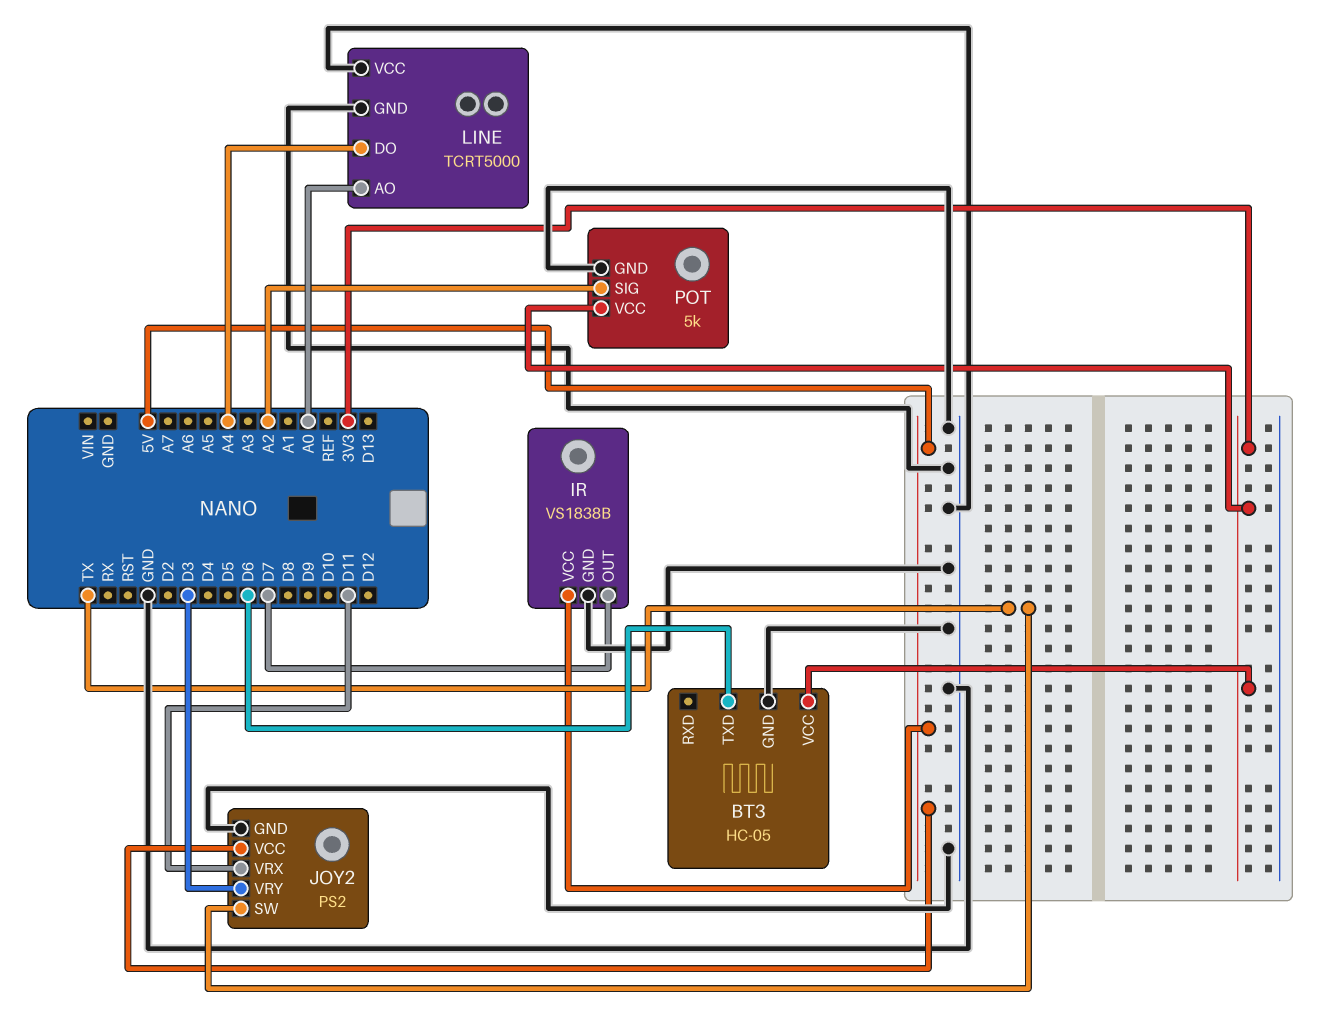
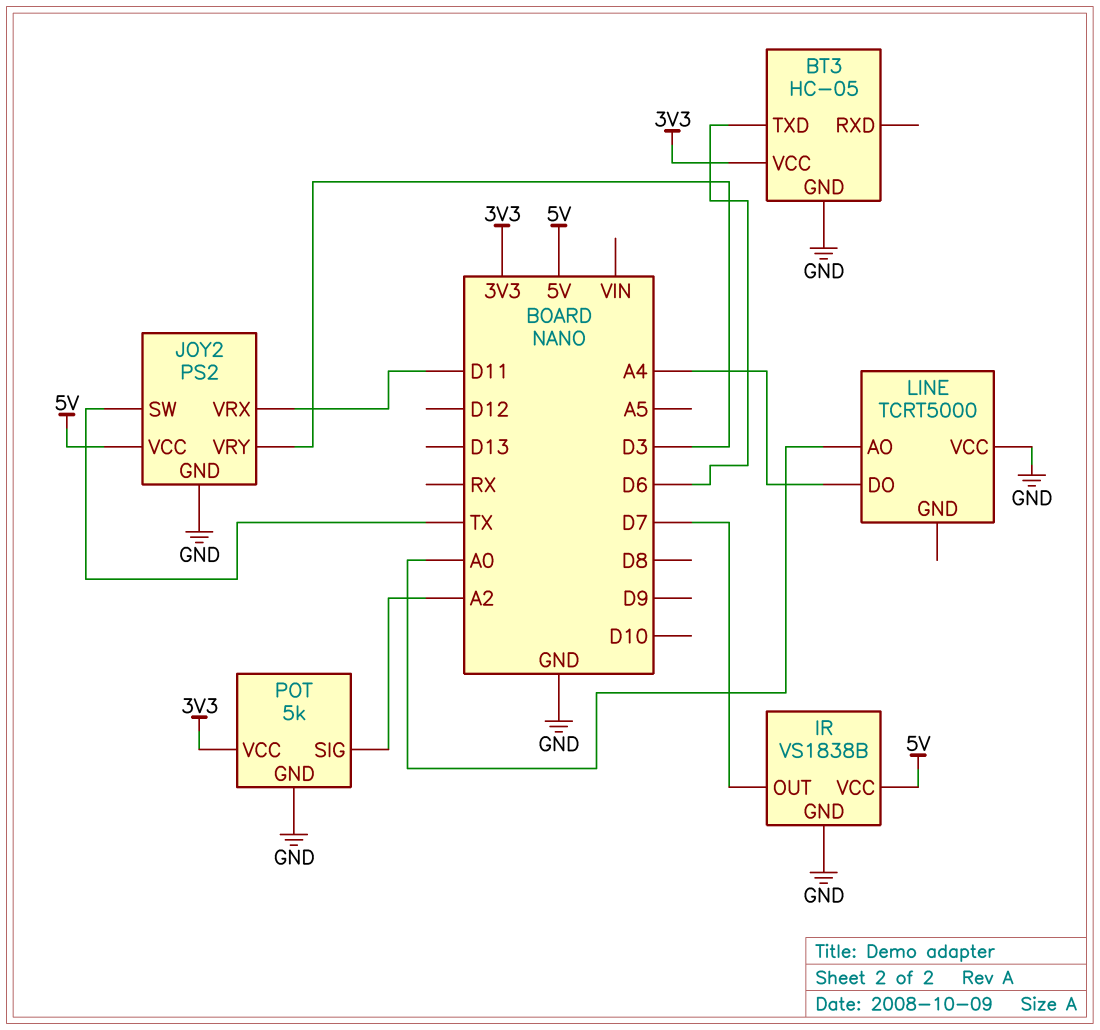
LINE pin GND: GND -> none

